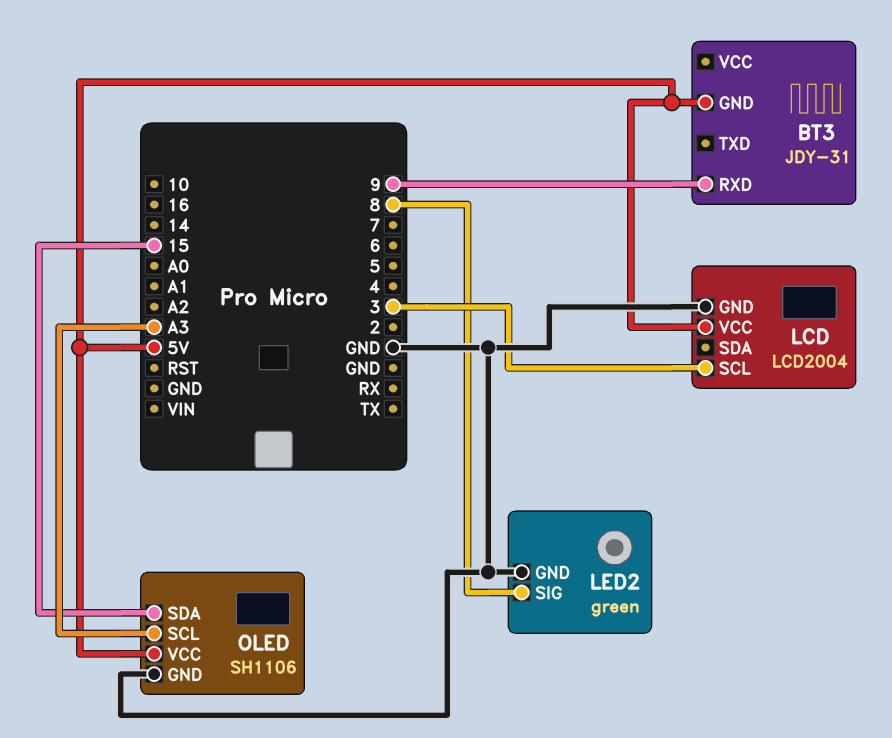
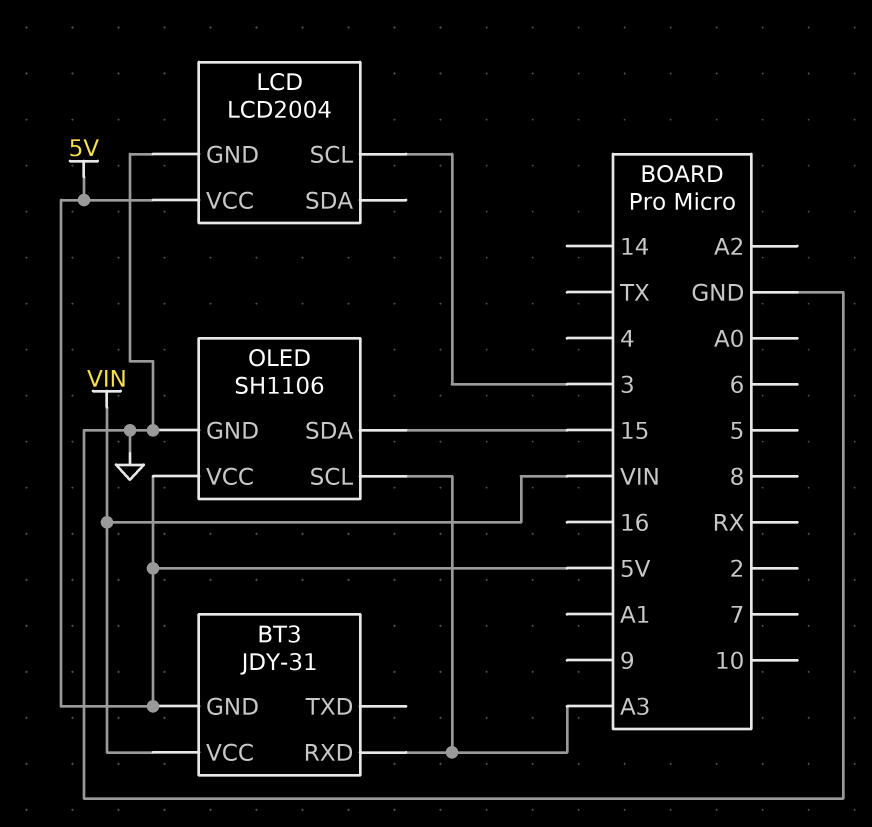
BT3 pin RXD: 9 -> A3
BT3 pin VCC: none -> VIN
LED2: green -> none
LED2 pin GND: GND -> none
LED2 pin SIG: 8 -> none

